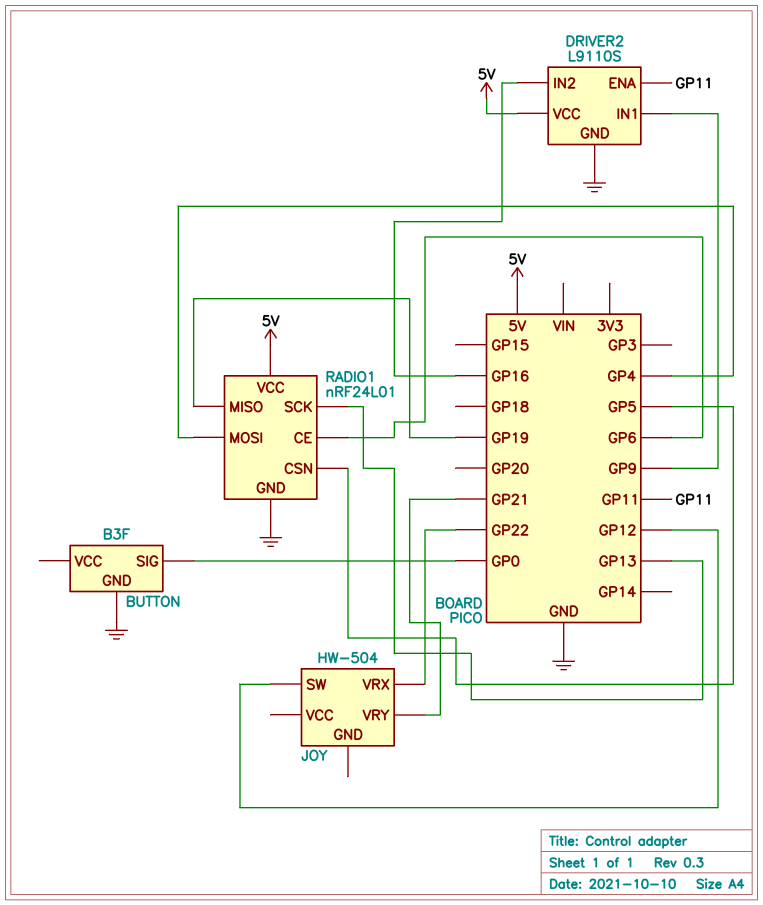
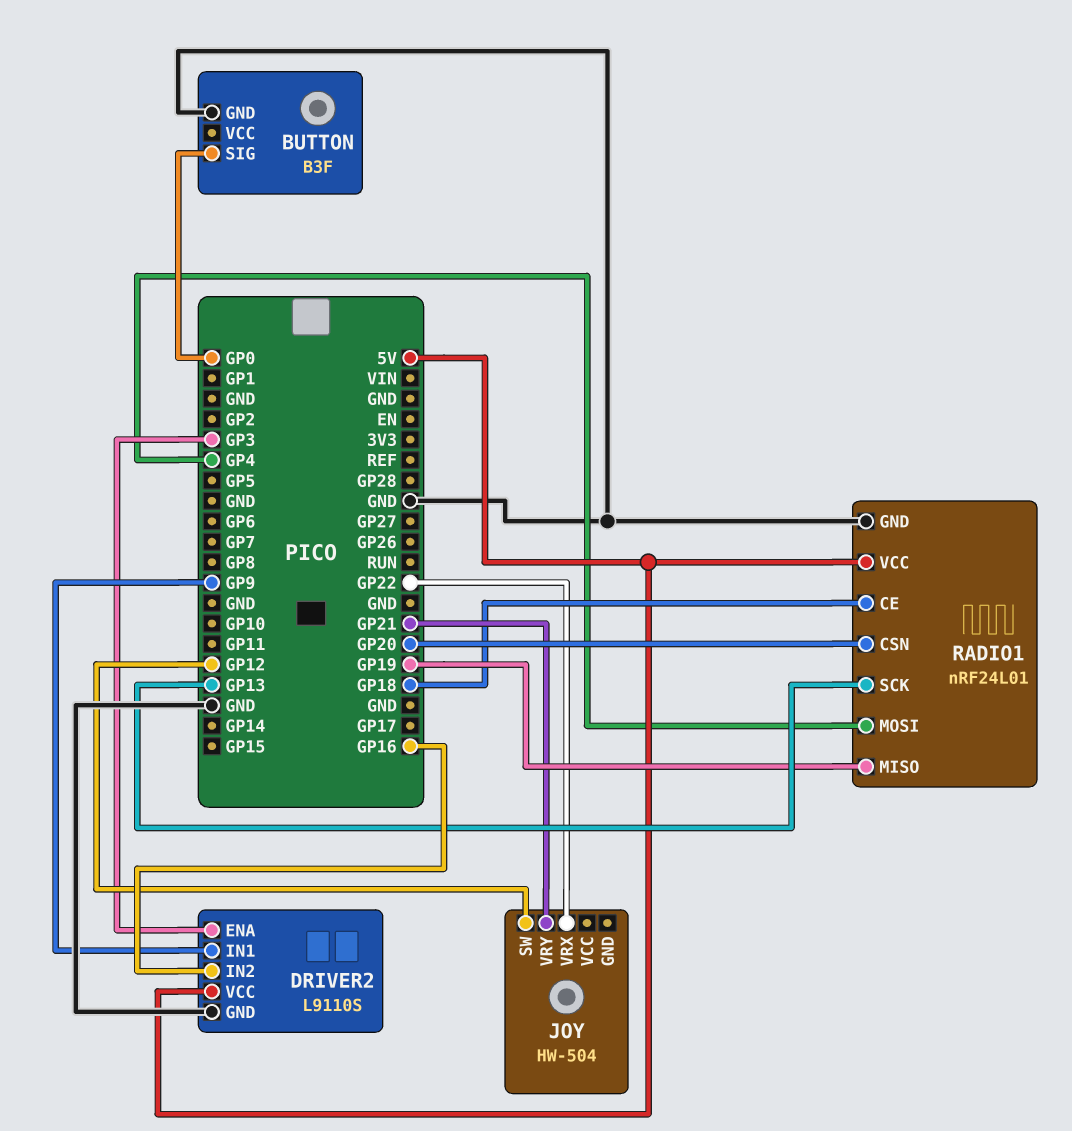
DRIVER2 pin ENA: GP11 -> GP3
RADIO1 pin CE: GP6 -> GP18
RADIO1 pin CSN: GP5 -> GP20

